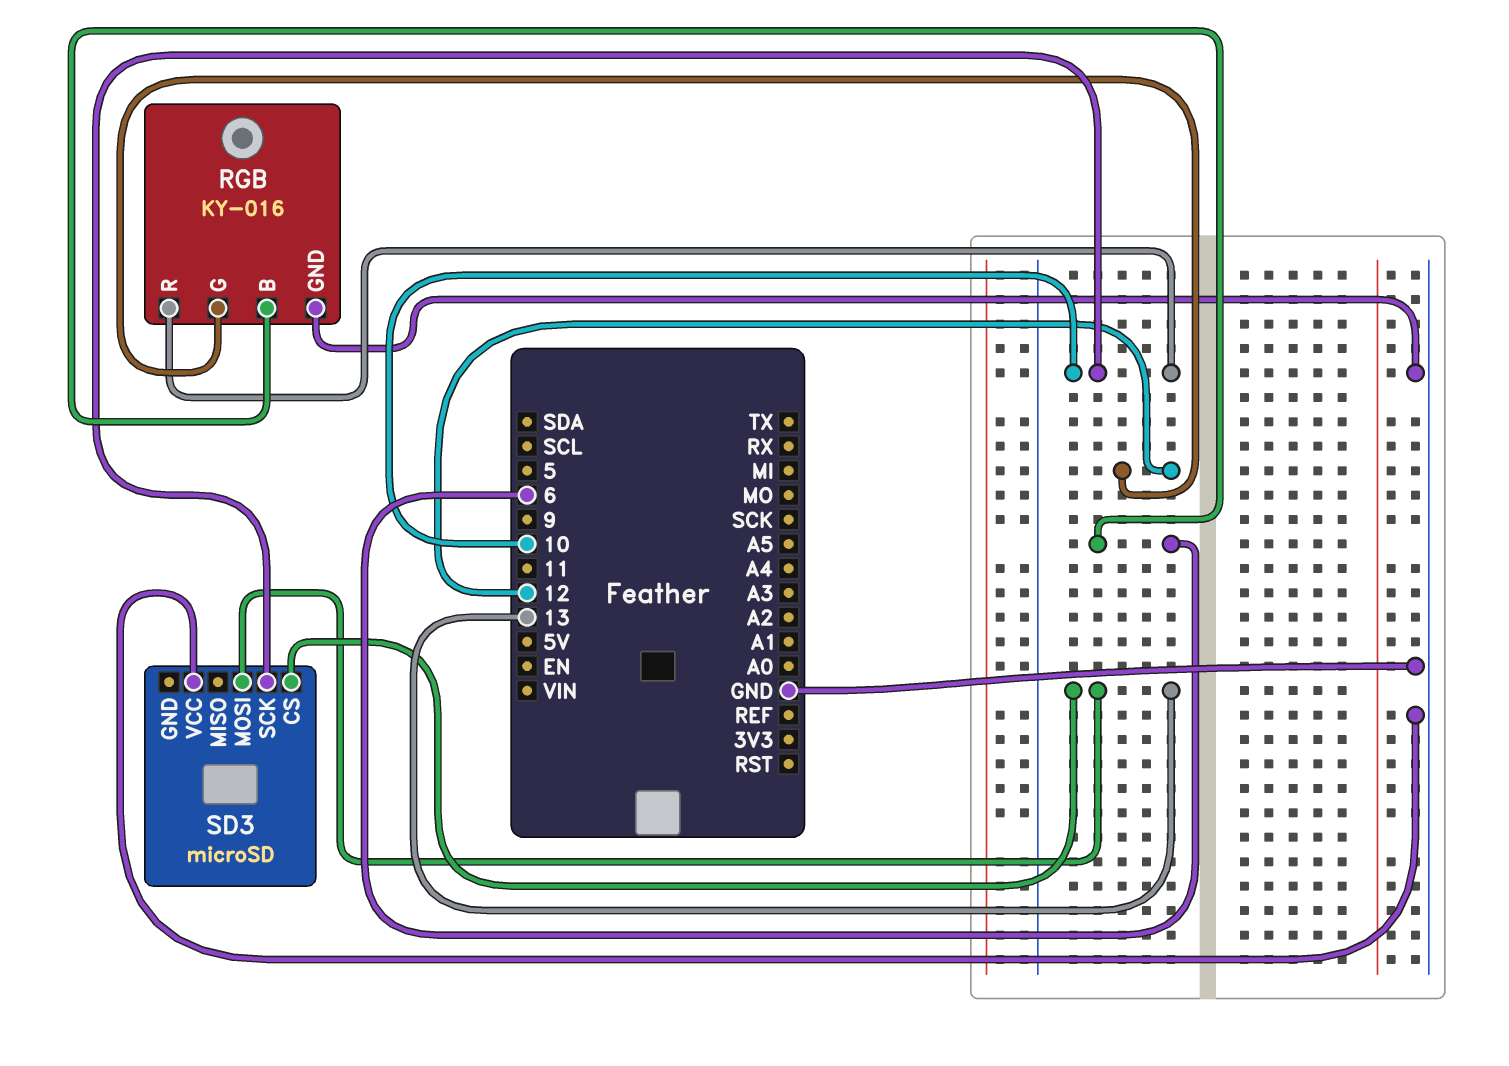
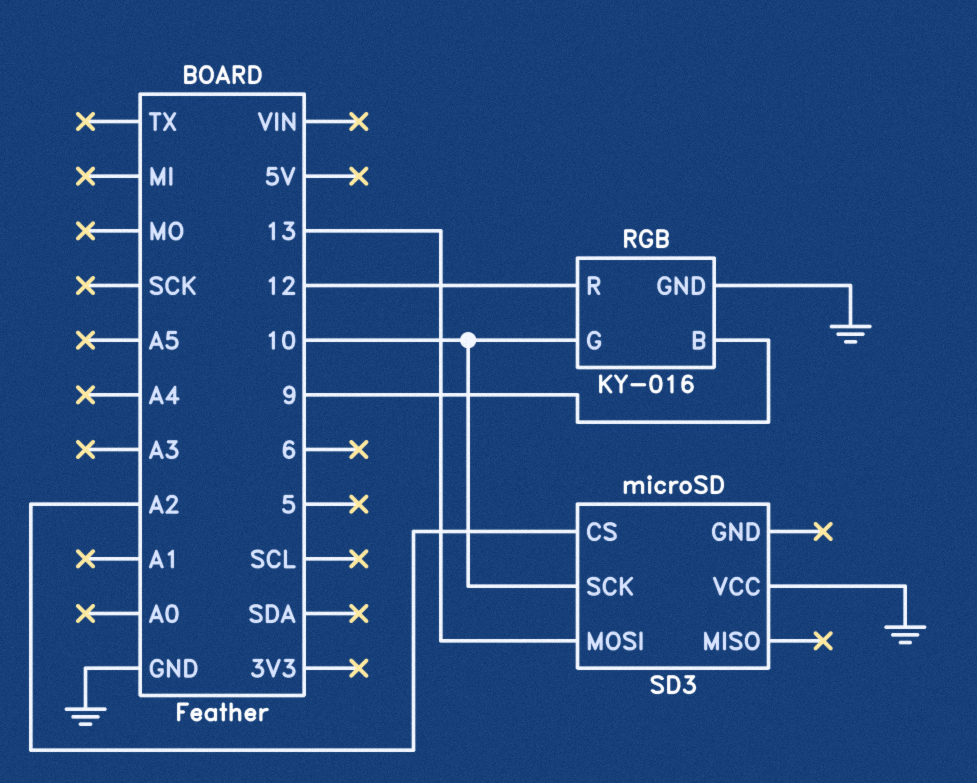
RGB pin B: 6 -> 9
RGB pin G: 12 -> 10
RGB pin R: 10 -> 12
SD3 pin CS: 13 -> A2

